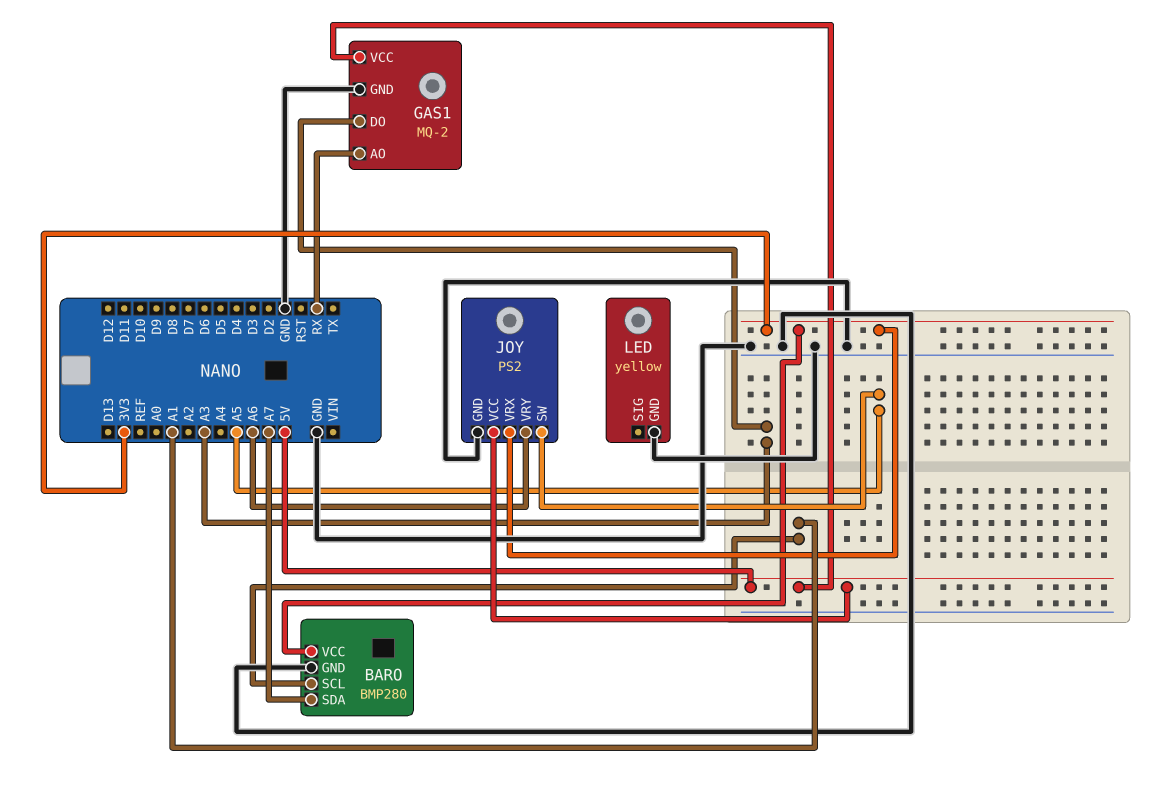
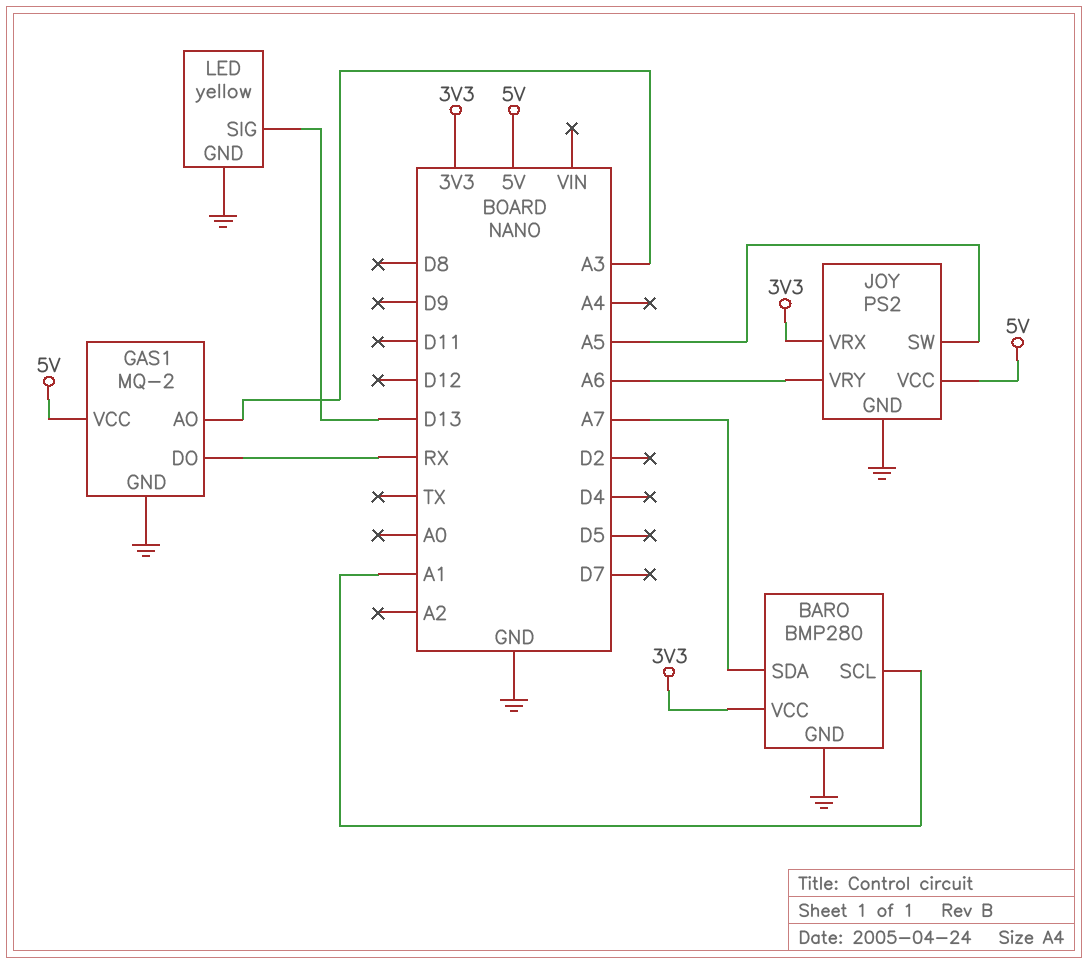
GAS1 pin AO: RX -> A3
GAS1 pin DO: A3 -> RX
LED pin SIG: none -> D13

